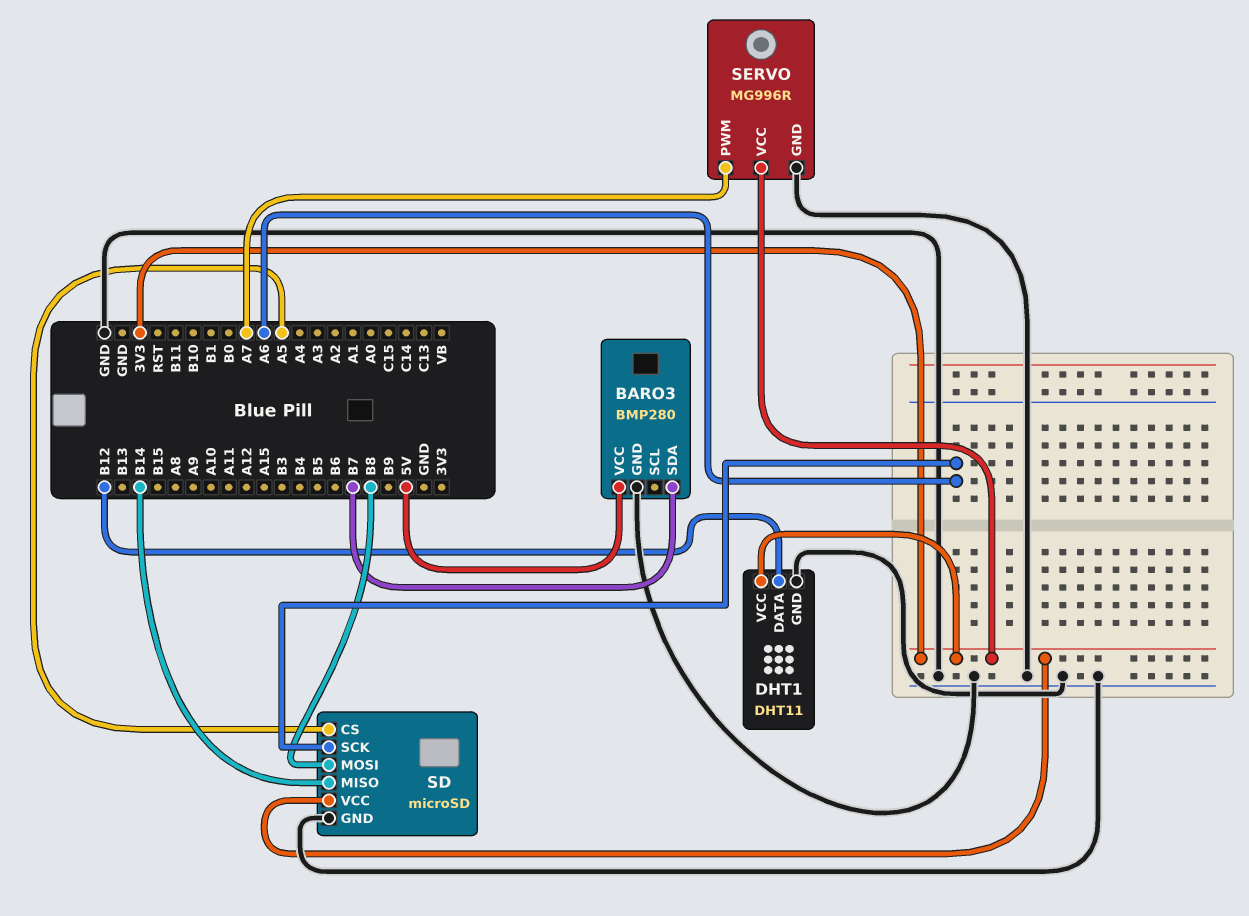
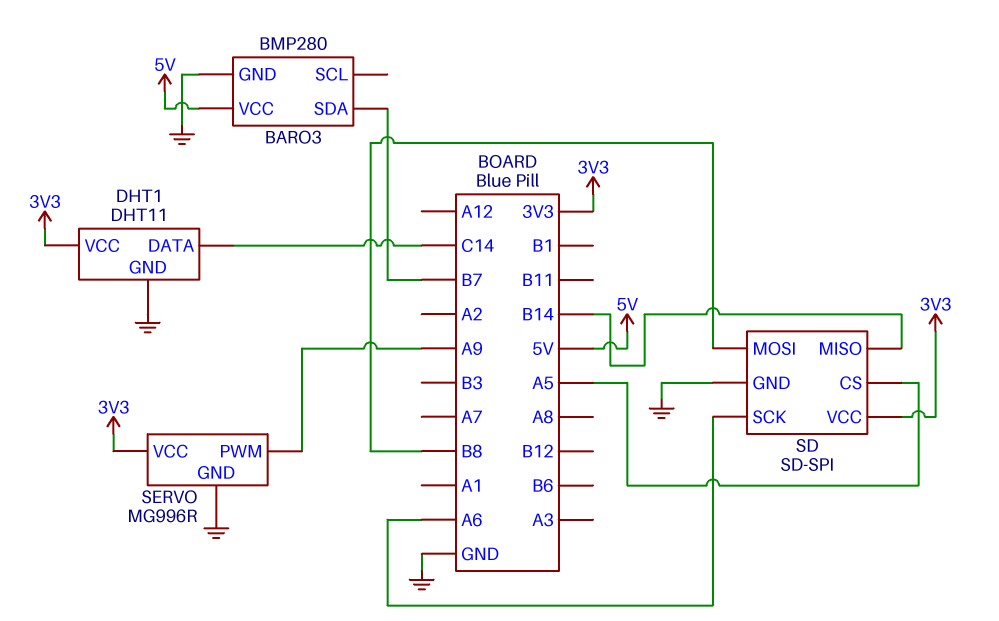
DHT1 pin DATA: B12 -> C14
SD: microSD -> SD-SPI
SERVO pin PWM: A7 -> A9

